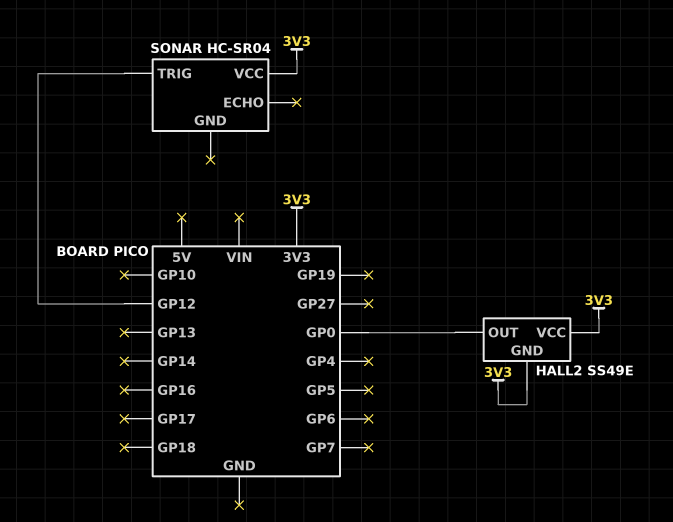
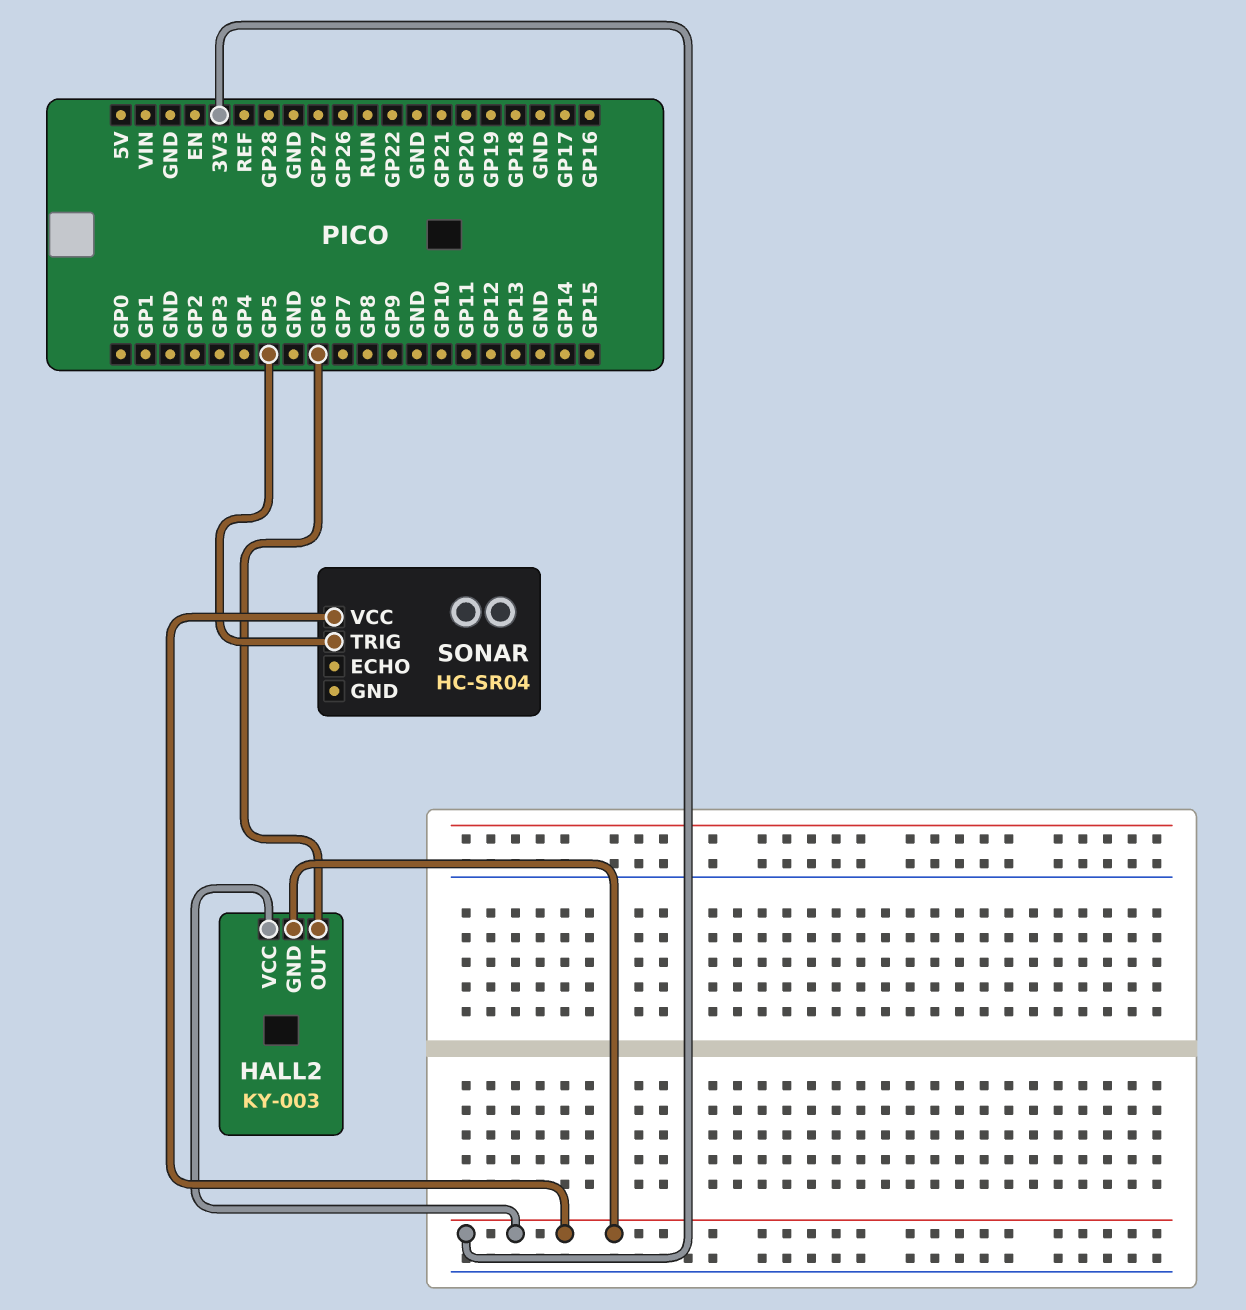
HALL2: SS49E -> KY-003
HALL2 pin OUT: GP0 -> GP6
SONAR pin TRIG: GP12 -> GP5

